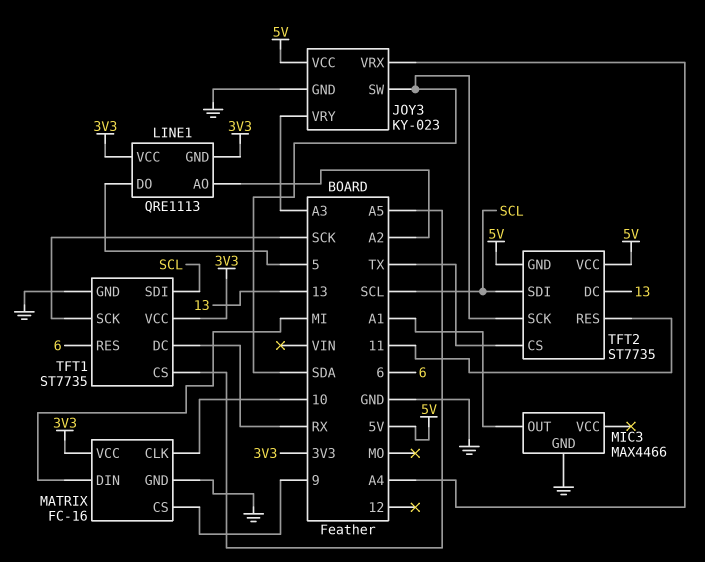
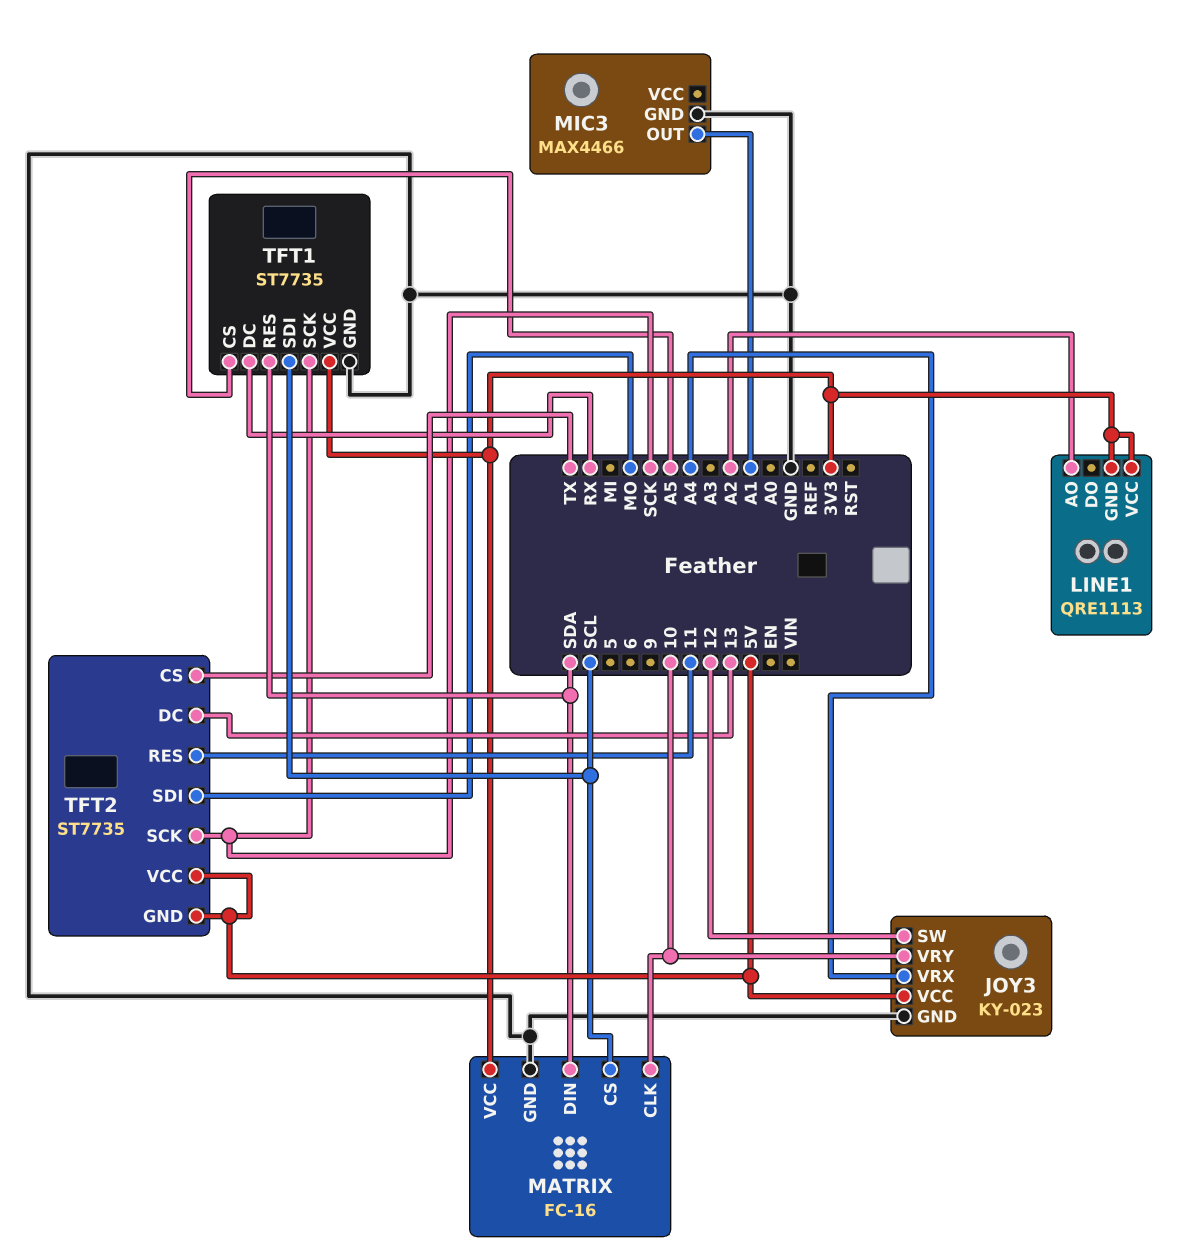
JOY3 pin SW: SDA -> 12
JOY3 pin VRY: A3 -> 10
LINE1 pin DO: 5 -> none
MATRIX pin CS: 9 -> SCL
MATRIX pin DIN: MI -> SDA
TFT1 pin RES: 6 -> SDA
TFT2 pin SCK: SDA -> SCK
TFT2 pin SDI: SCL -> MO

